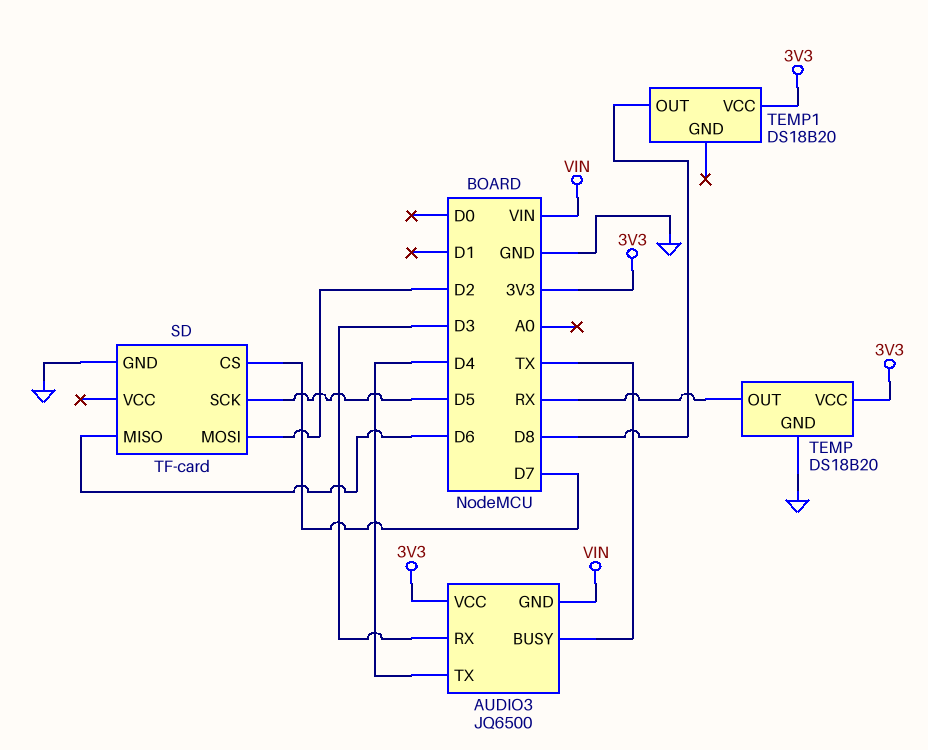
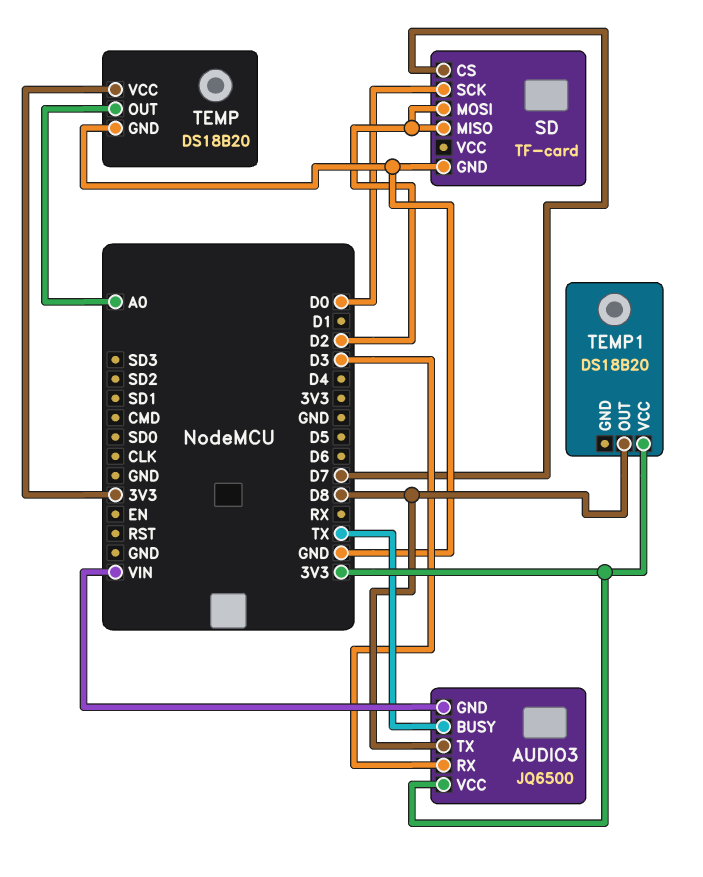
AUDIO3 pin TX: D4 -> D8
SD pin MISO: D6 -> D2
SD pin SCK: D5 -> D0
TEMP pin OUT: RX -> A0

